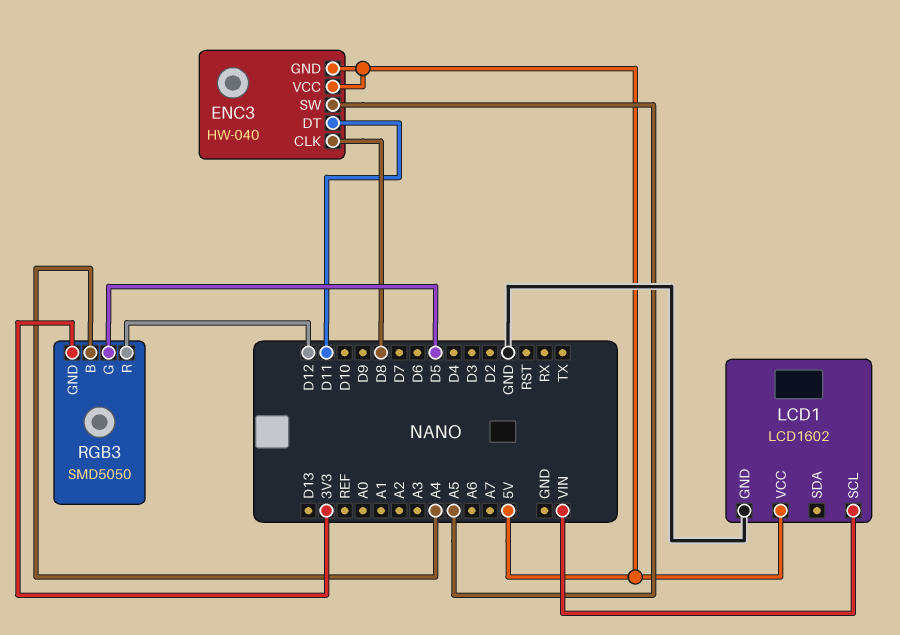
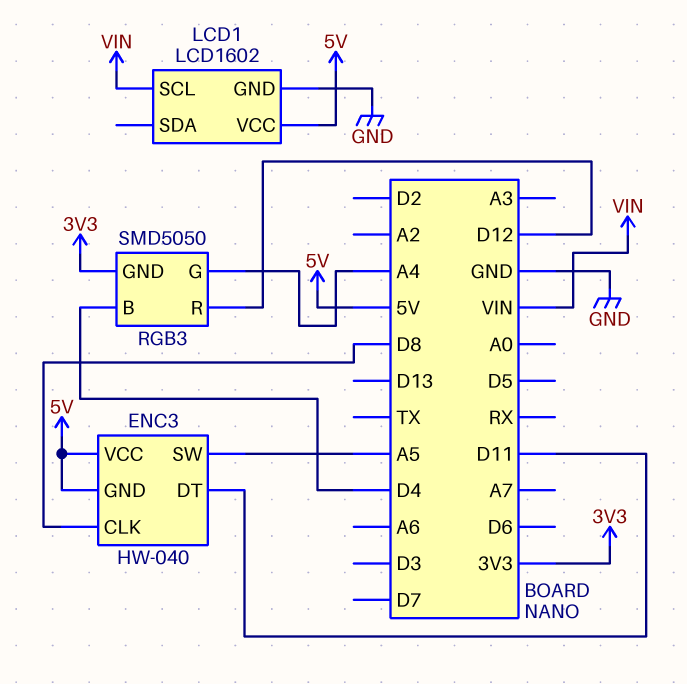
RGB3 pin B: A4 -> D4
RGB3 pin G: D5 -> A4

